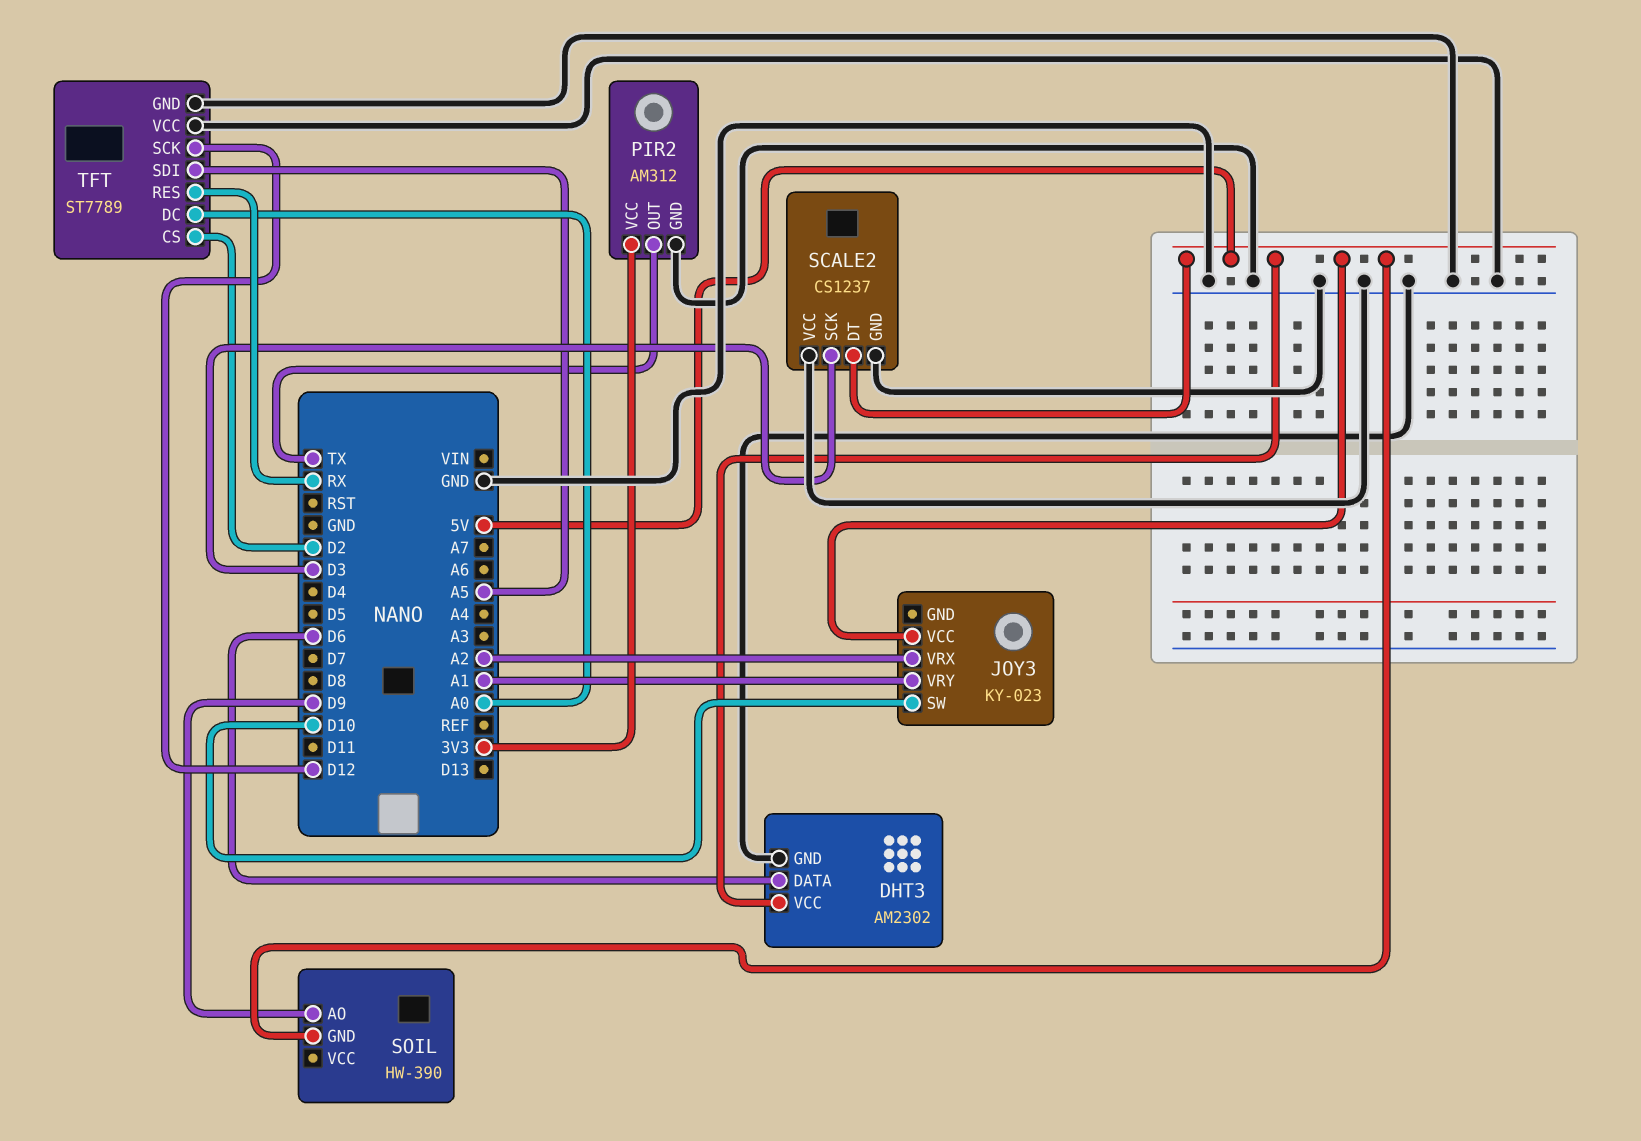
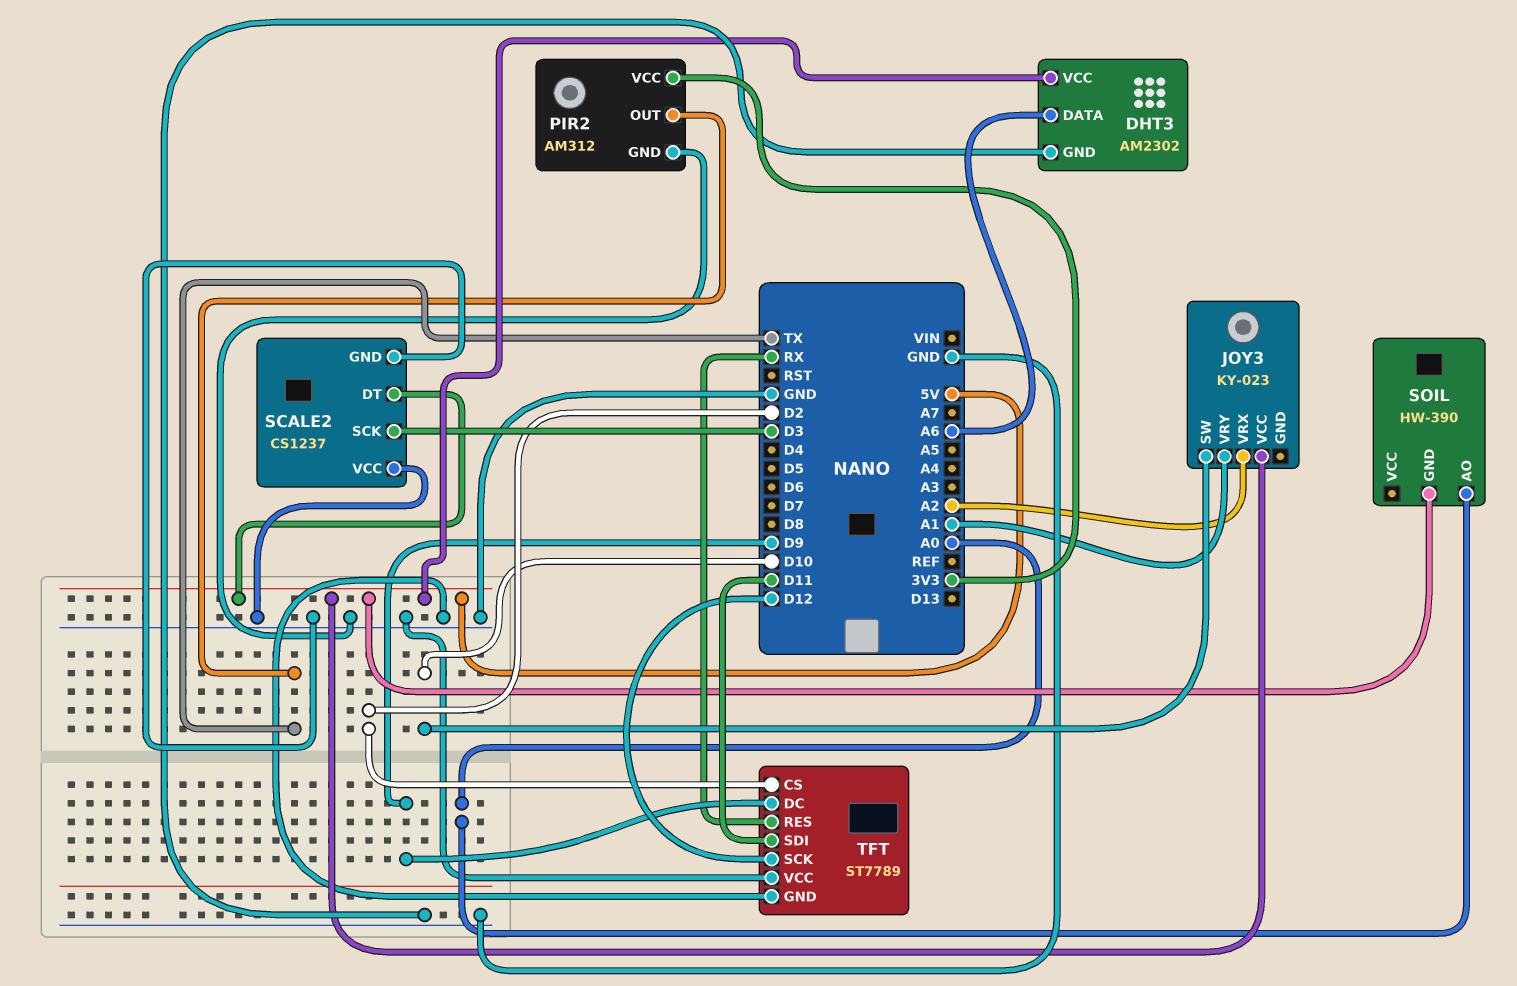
DHT3 pin DATA: D6 -> A6
SOIL pin AO: D9 -> A0
TFT pin DC: A0 -> D9
TFT pin SDI: A5 -> D11

